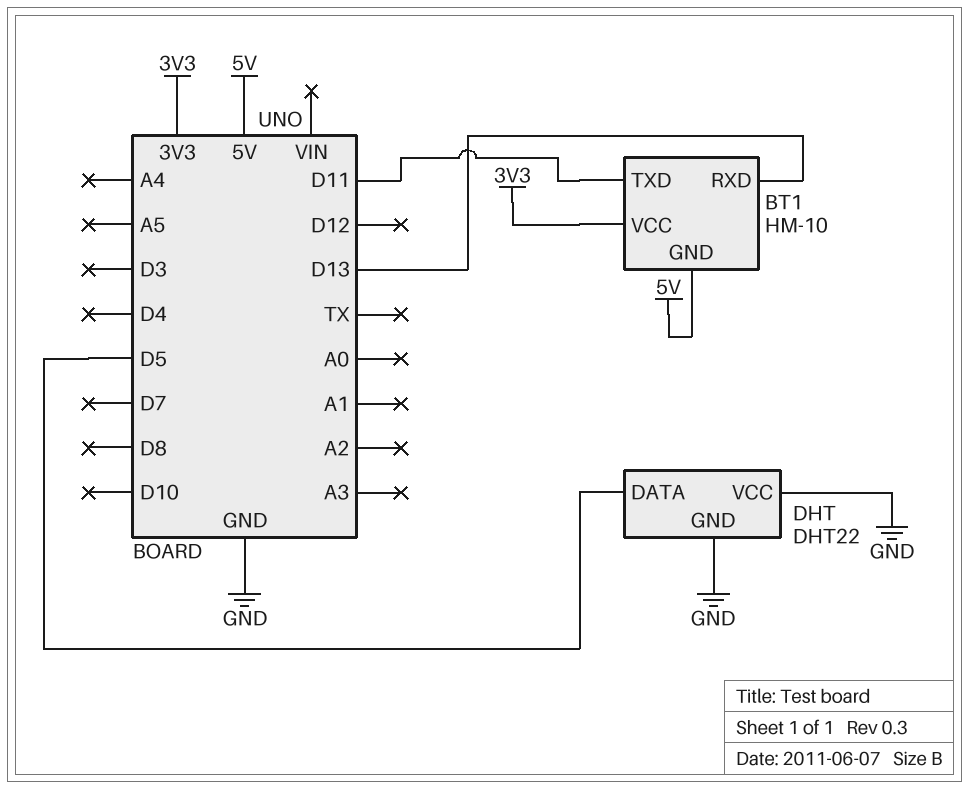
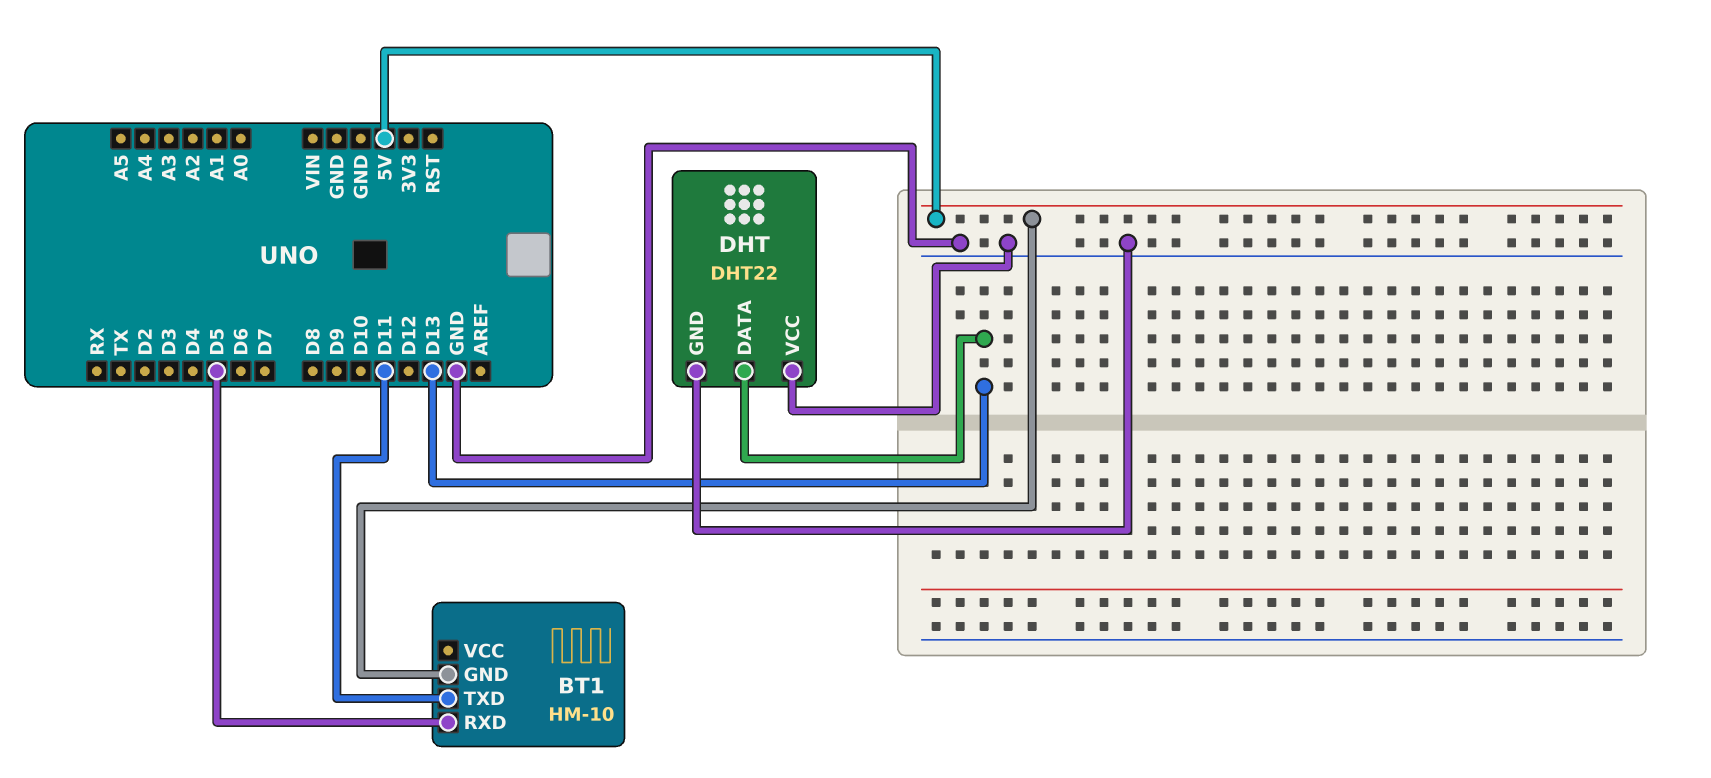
BT1 pin RXD: D13 -> D5
BT1 pin VCC: 3V3 -> none
DHT pin DATA: D5 -> D13

